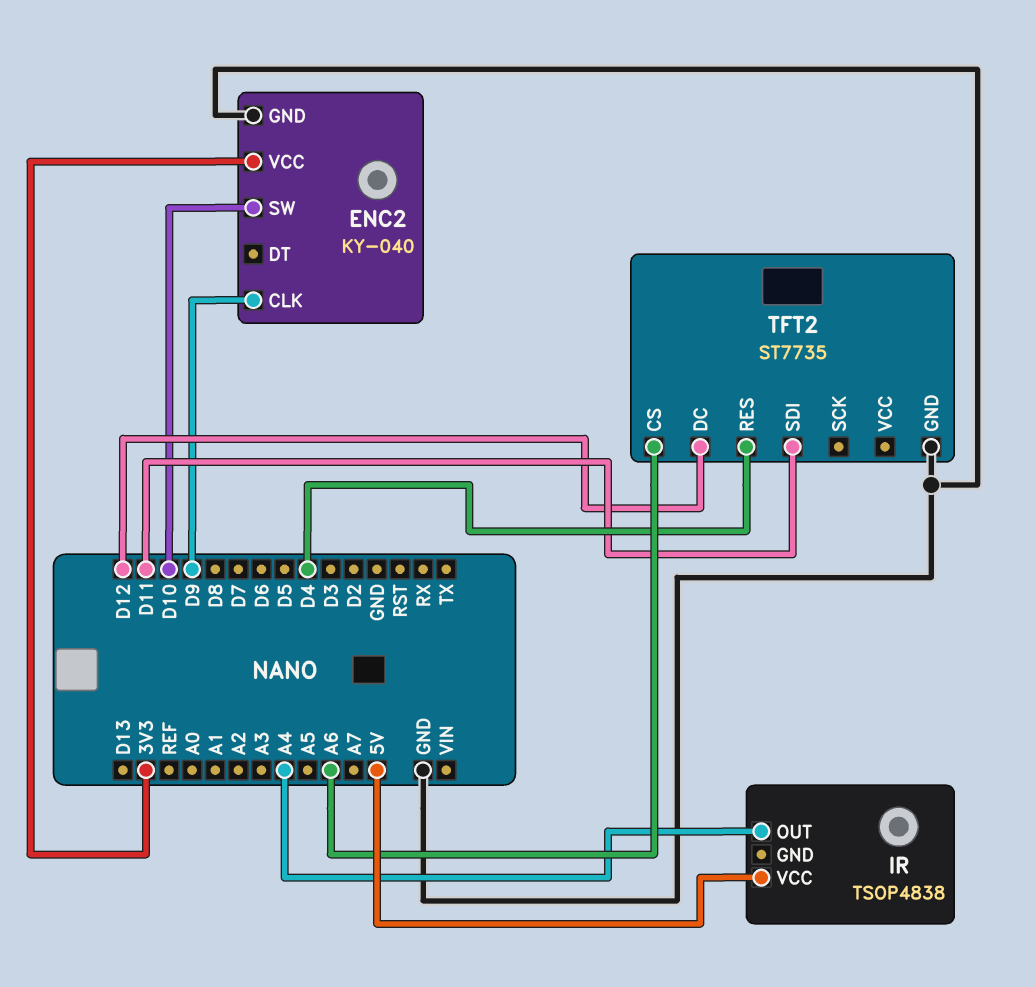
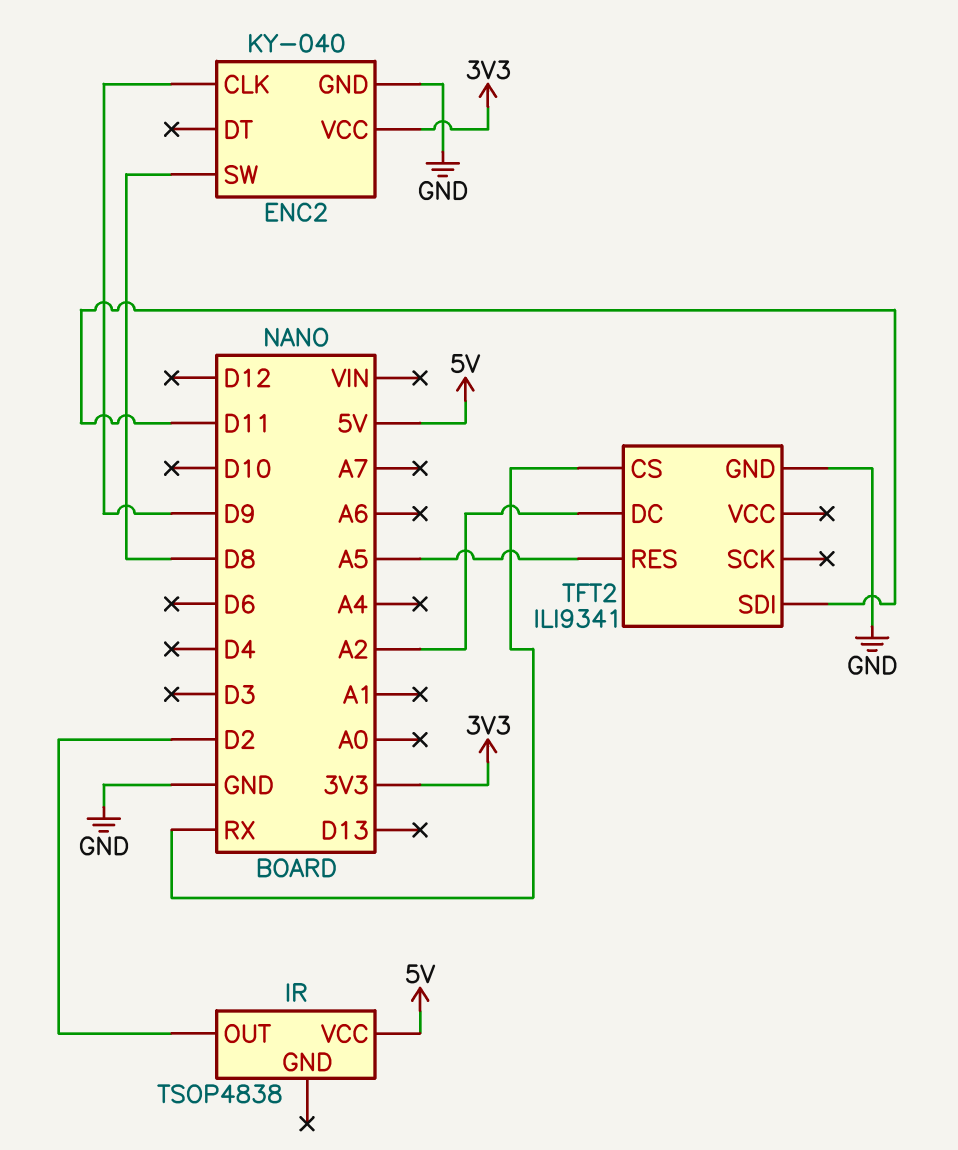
ENC2 pin SW: D10 -> D8
IR pin OUT: A4 -> D2
TFT2: ST7735 -> ILI9341
TFT2 pin CS: A6 -> RX
TFT2 pin DC: D12 -> A2
TFT2 pin RES: D4 -> A5

